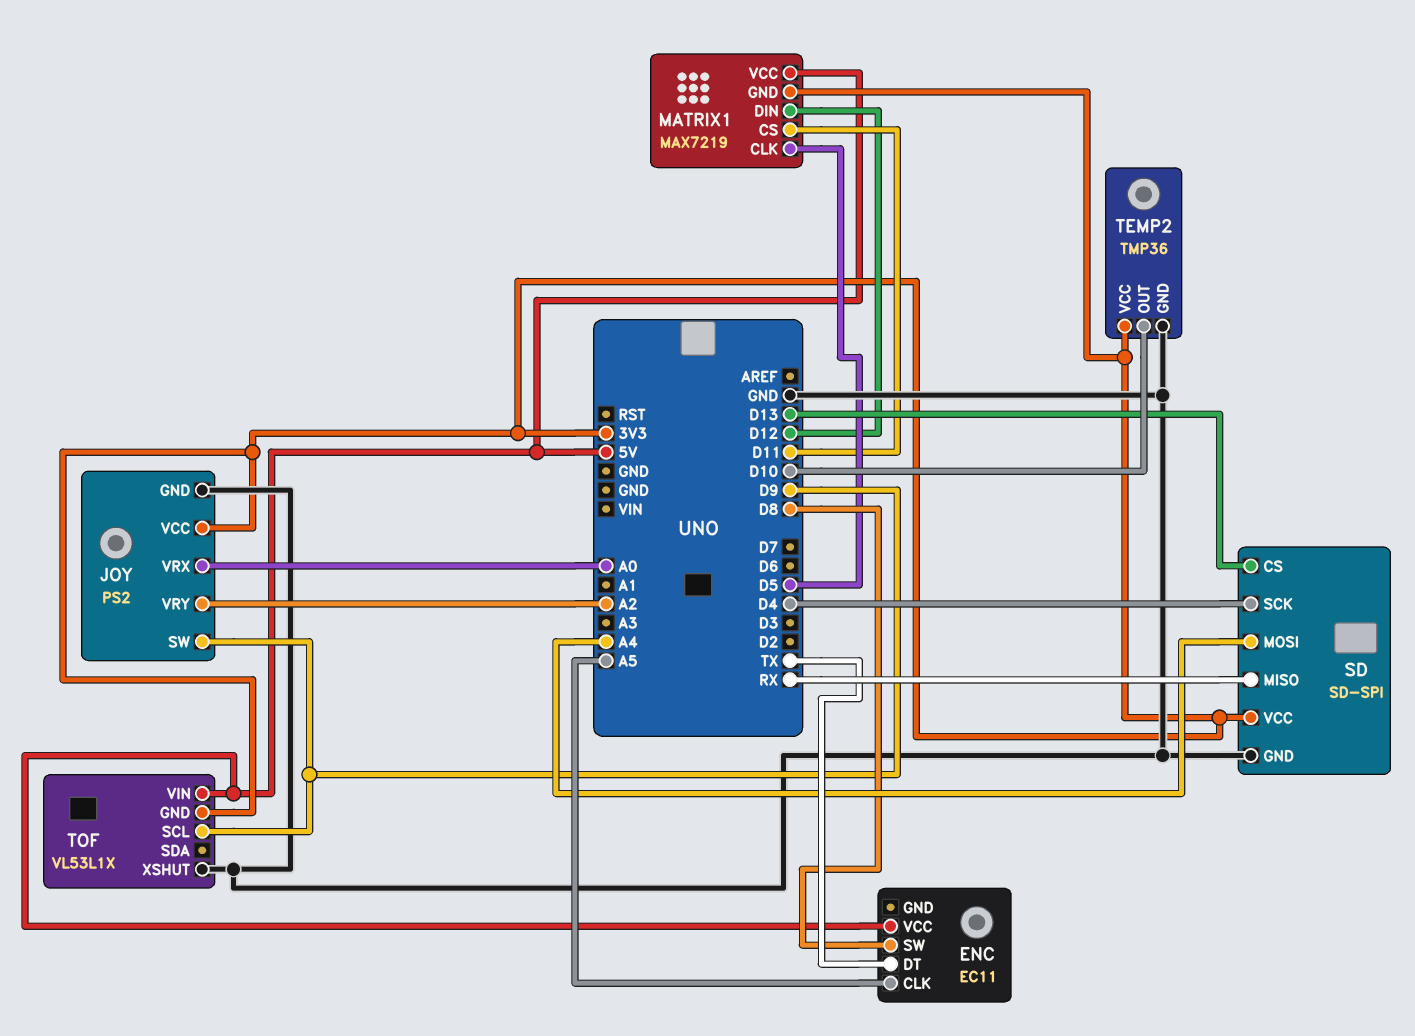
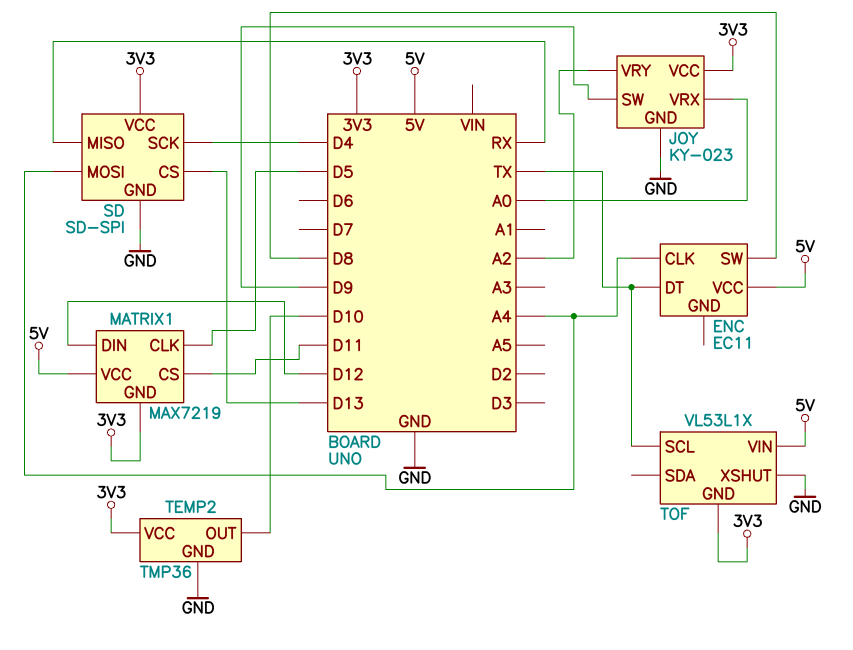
ENC pin CLK: A5 -> A4
JOY: PS2 -> KY-023
TOF pin SCL: D9 -> TX

